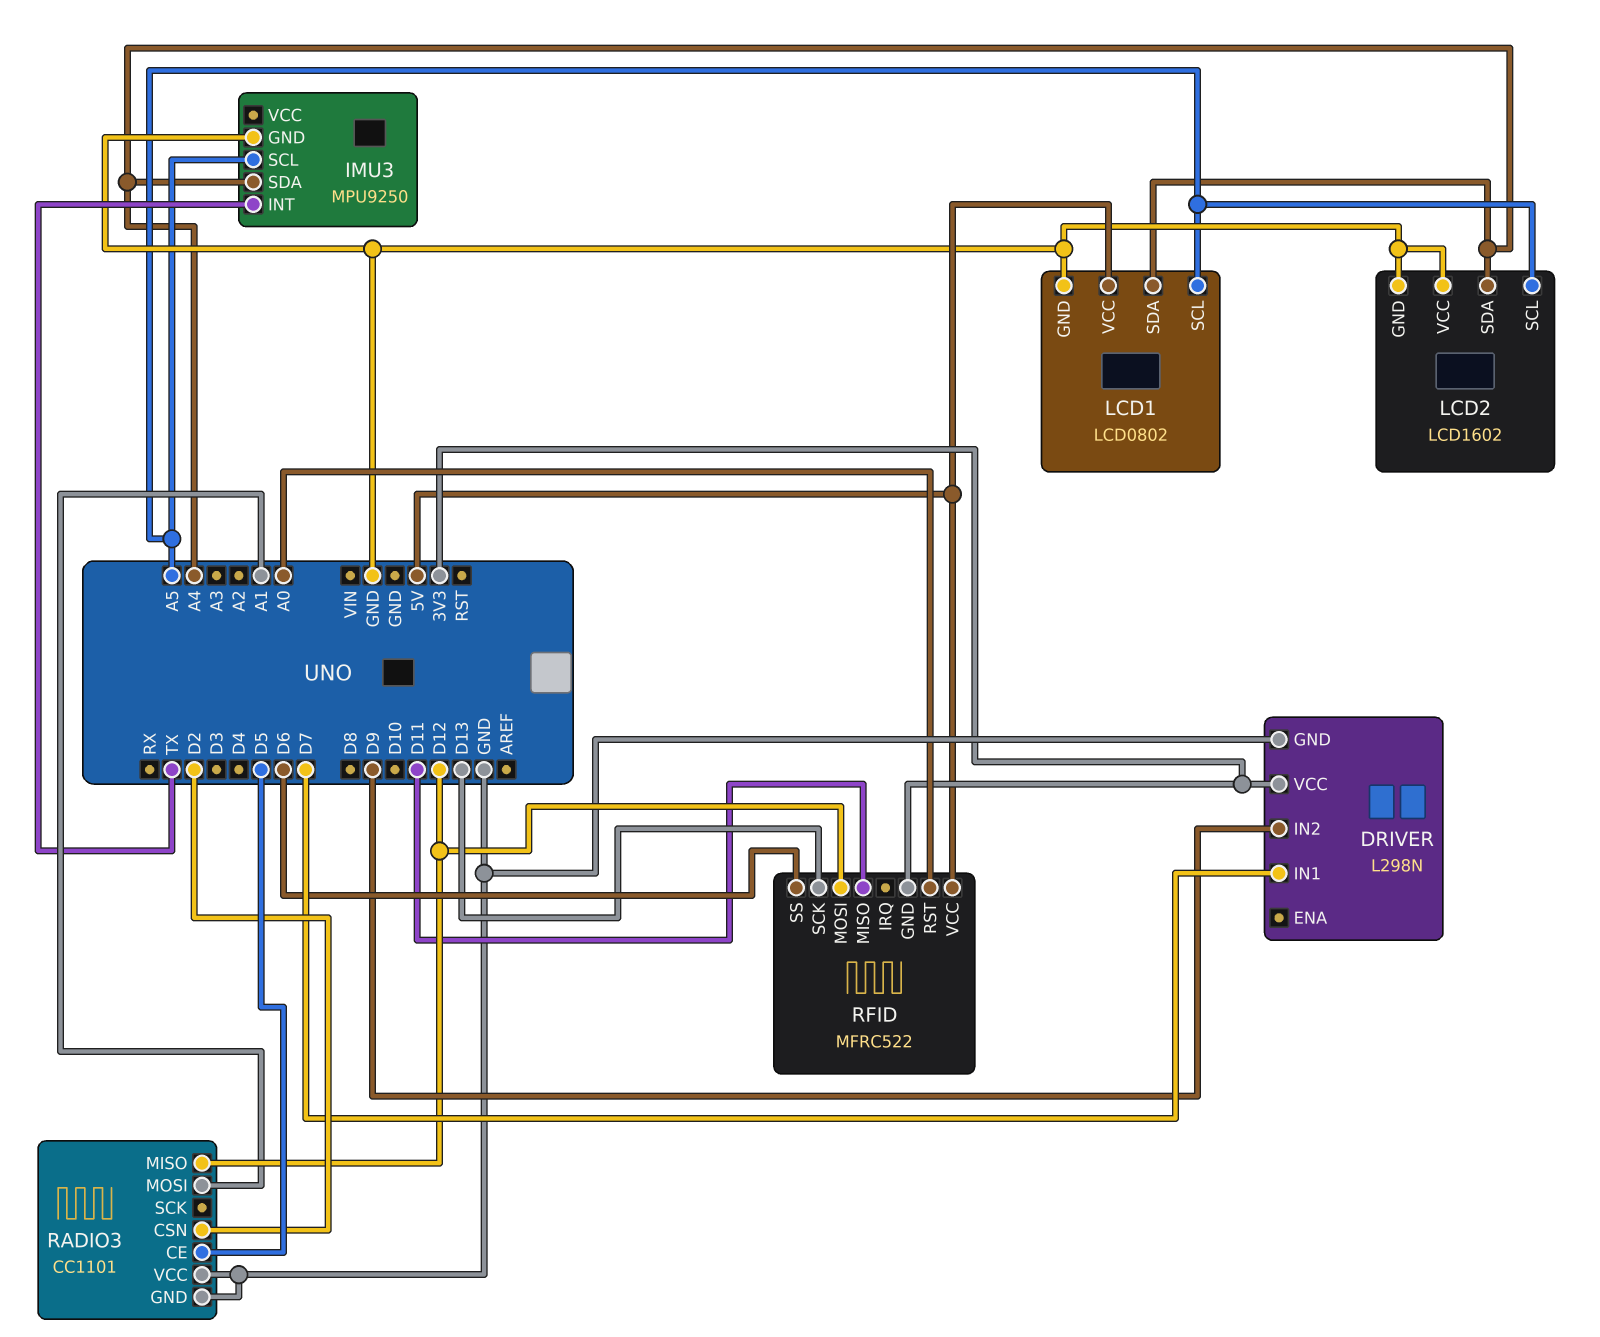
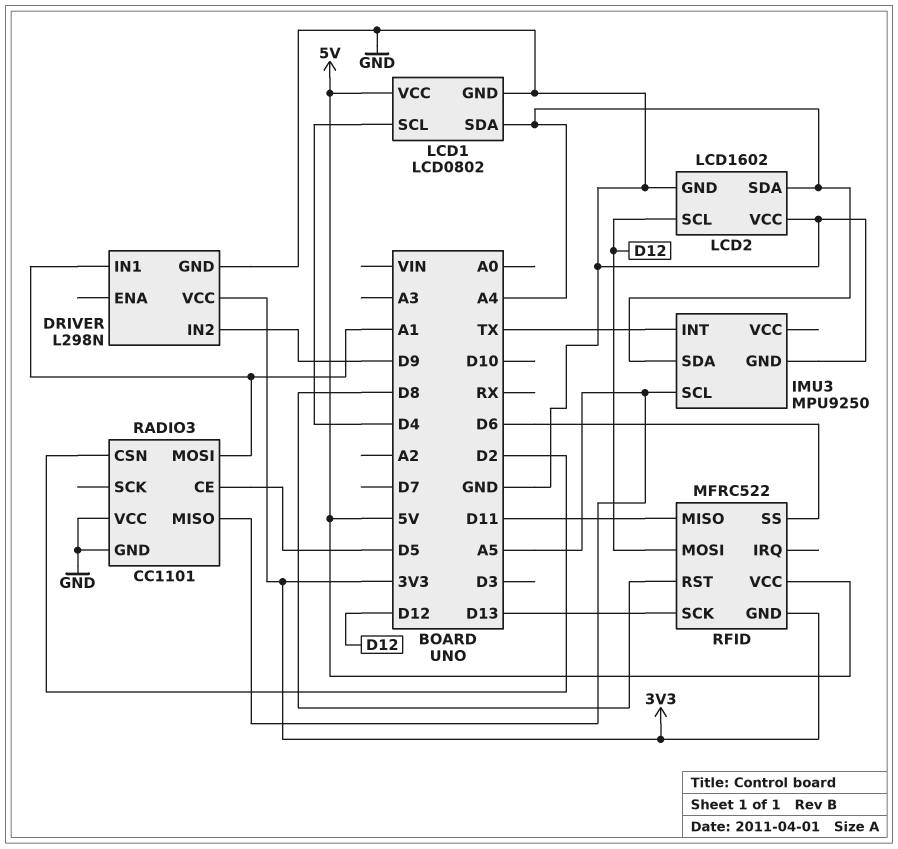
DRIVER pin IN1: D7 -> A1
LCD1 pin SCL: A5 -> D4
LCD2 pin SCL: A5 -> D12
RADIO3 pin MISO: D12 -> A5
RFID pin RST: A0 -> D8

